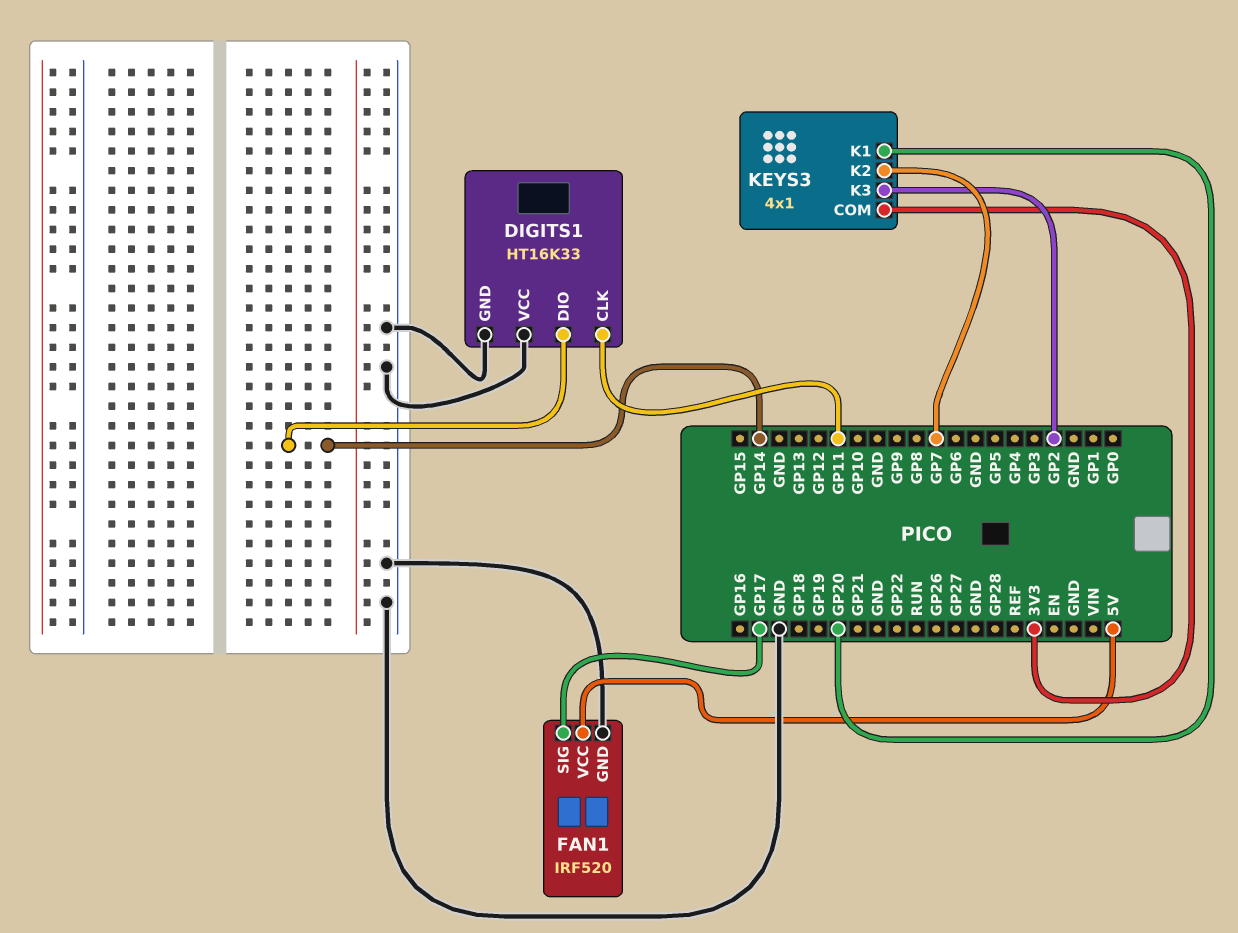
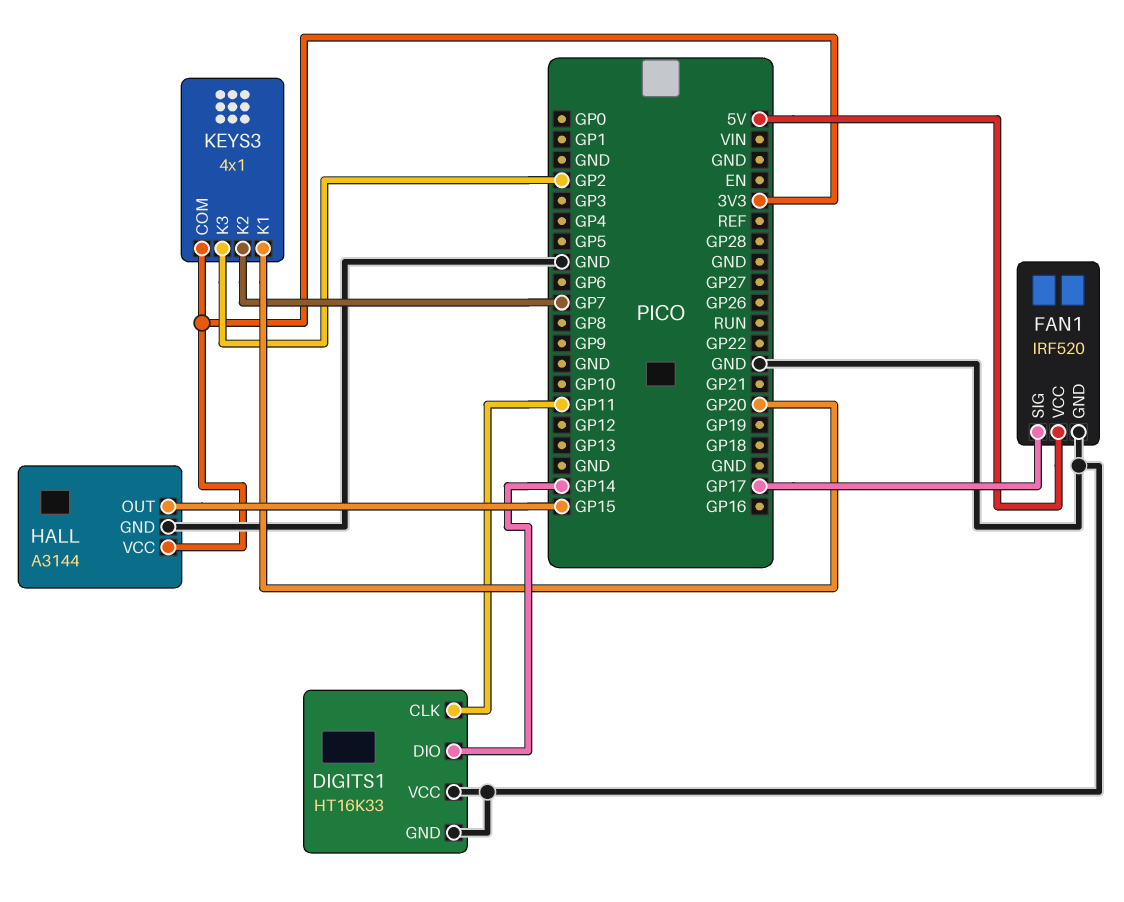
HALL: none -> A3144
HALL pin GND: none -> GND
HALL pin OUT: none -> GP15
HALL pin VCC: none -> 3V3

